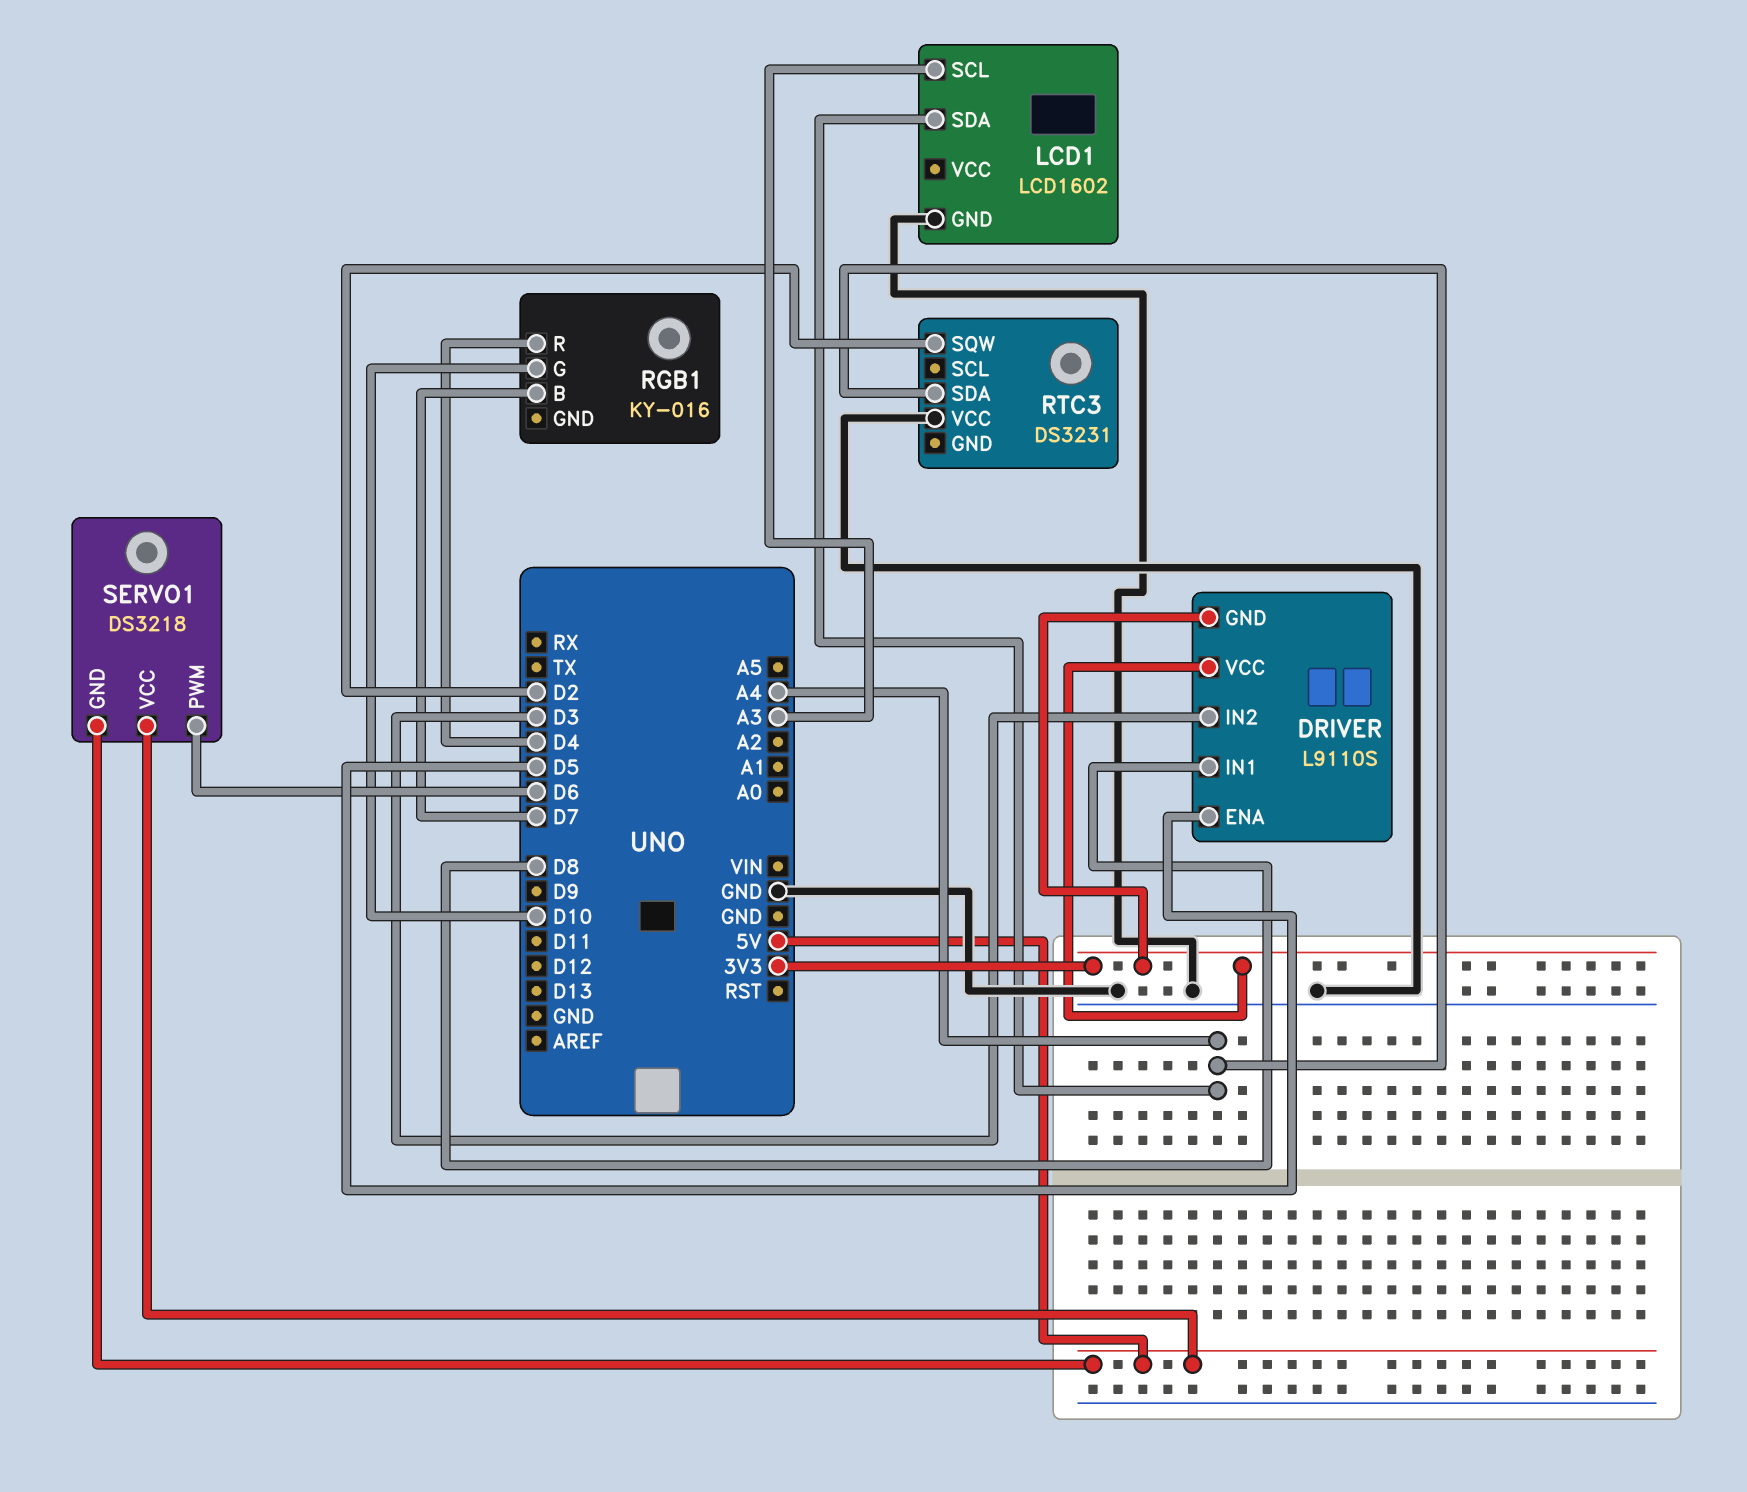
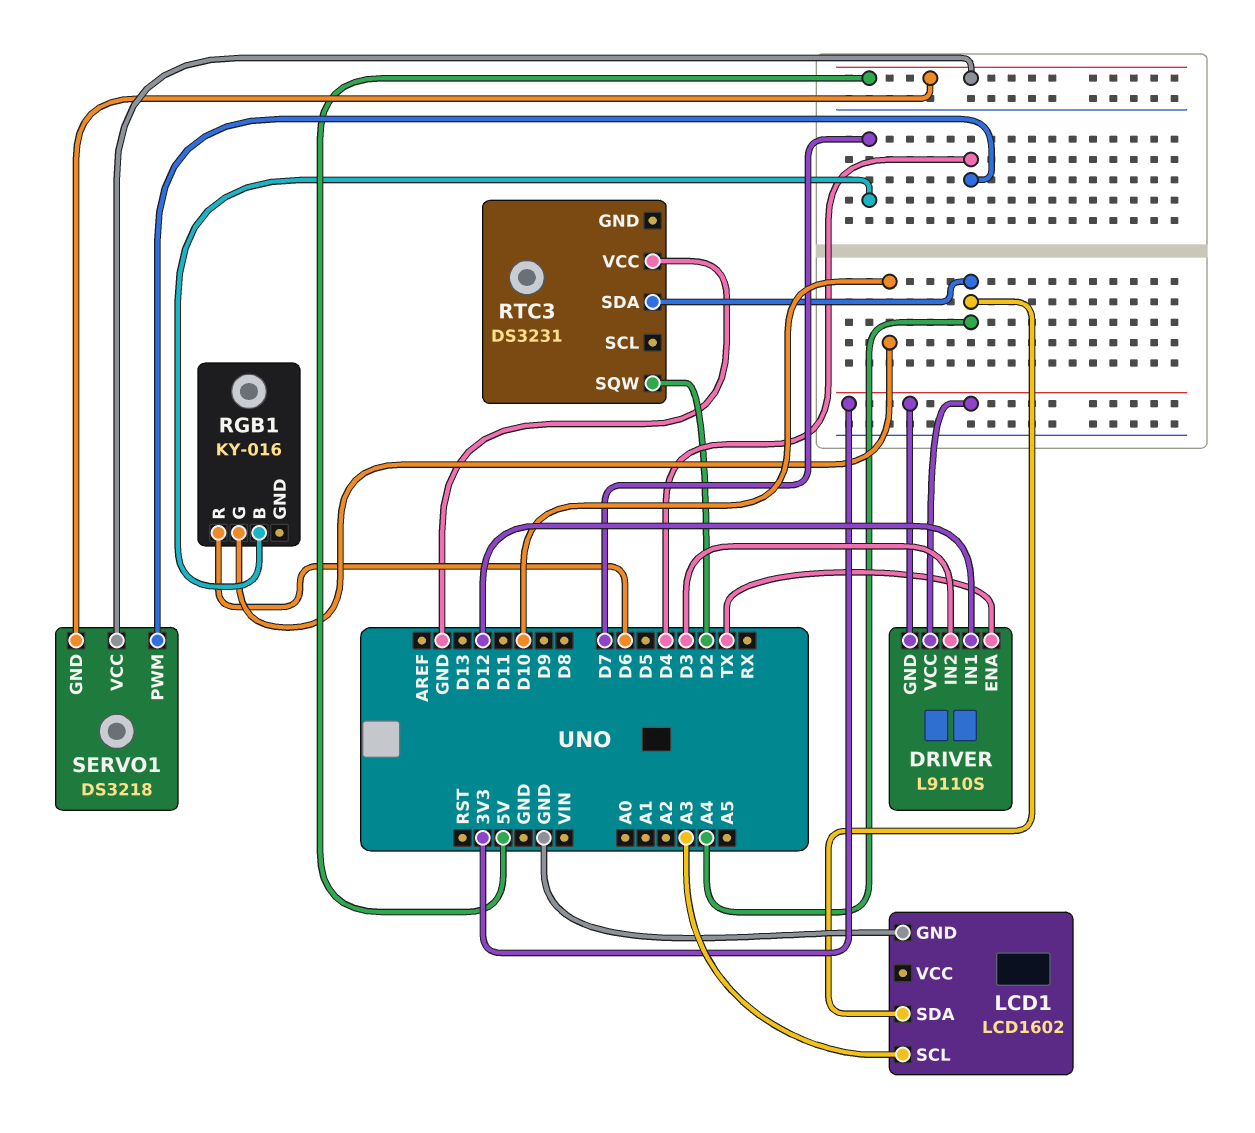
DRIVER pin ENA: D5 -> TX
DRIVER pin IN1: D8 -> D12
RGB1 pin R: D4 -> D6
SERVO1 pin PWM: D6 -> D4

